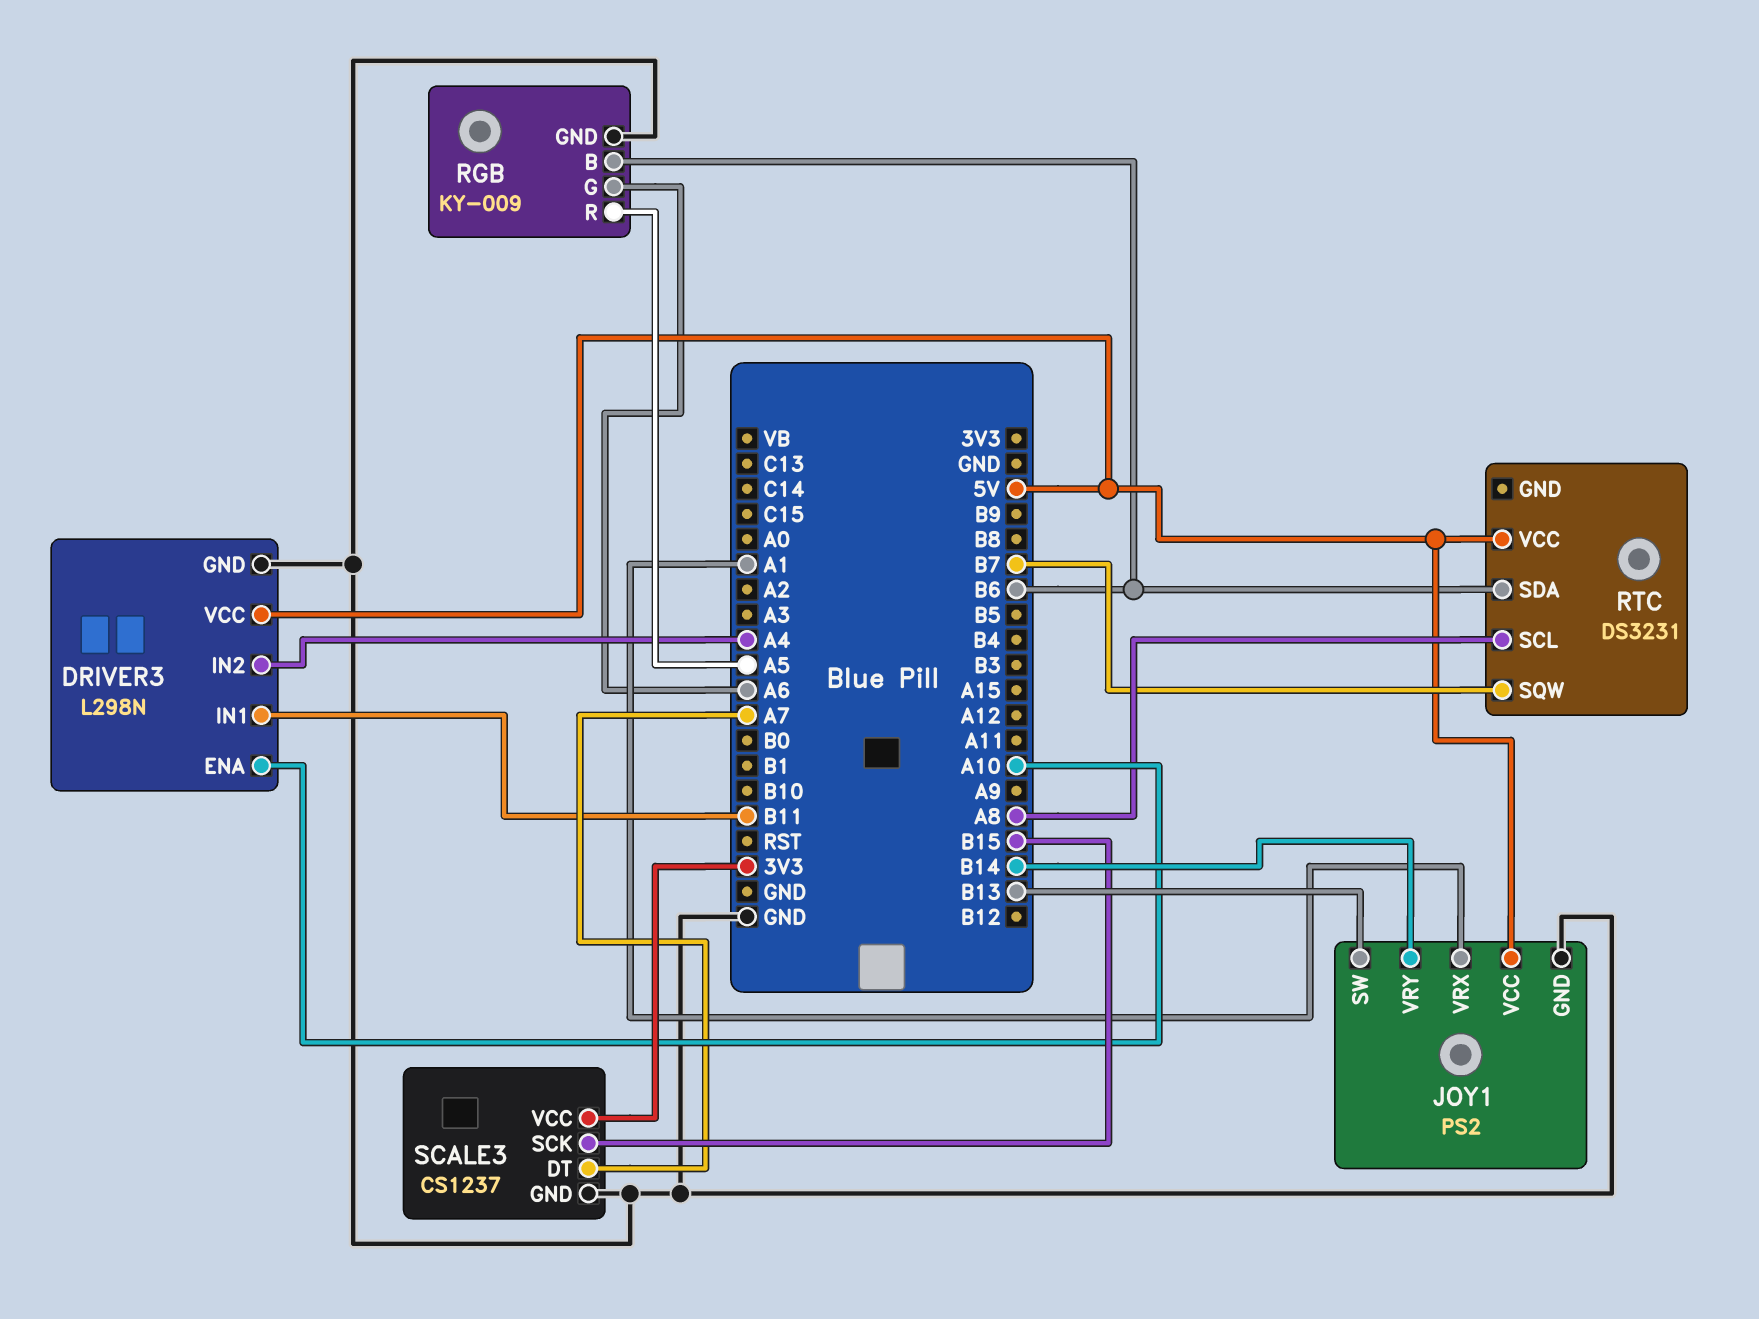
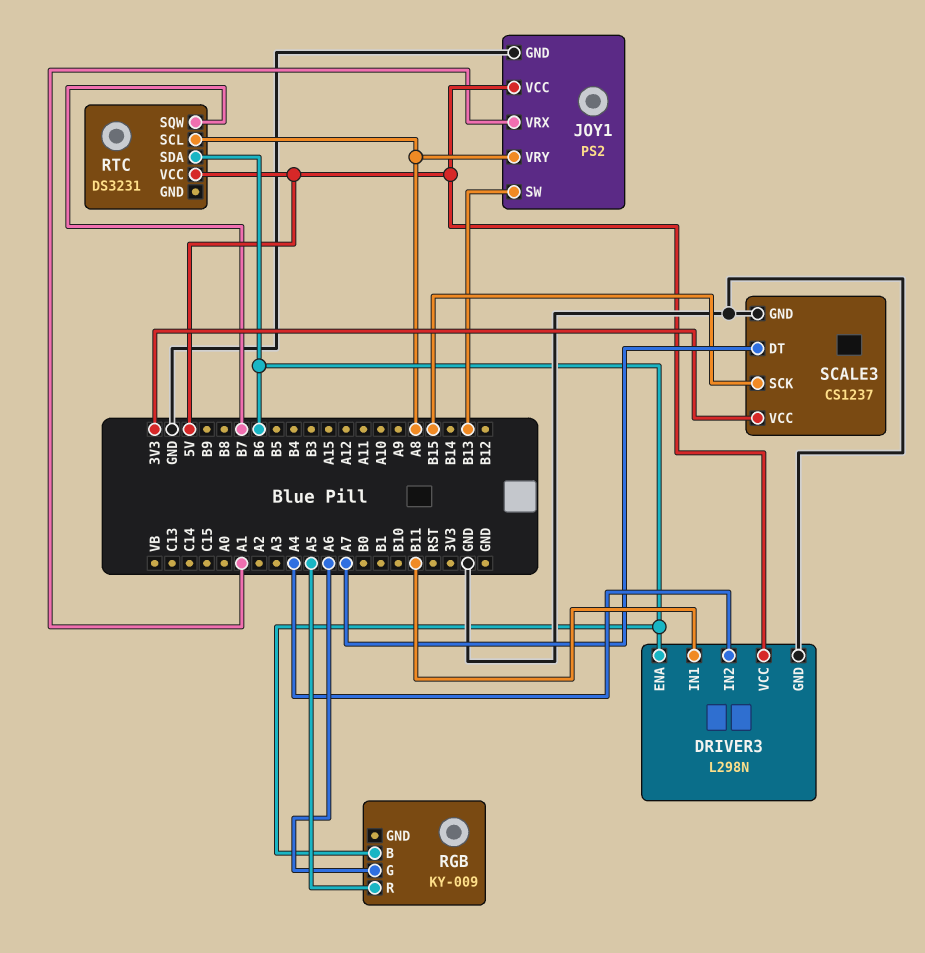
DRIVER3 pin ENA: A10 -> B6
JOY1 pin VRY: B14 -> A8
RGB pin GND: GND -> none

